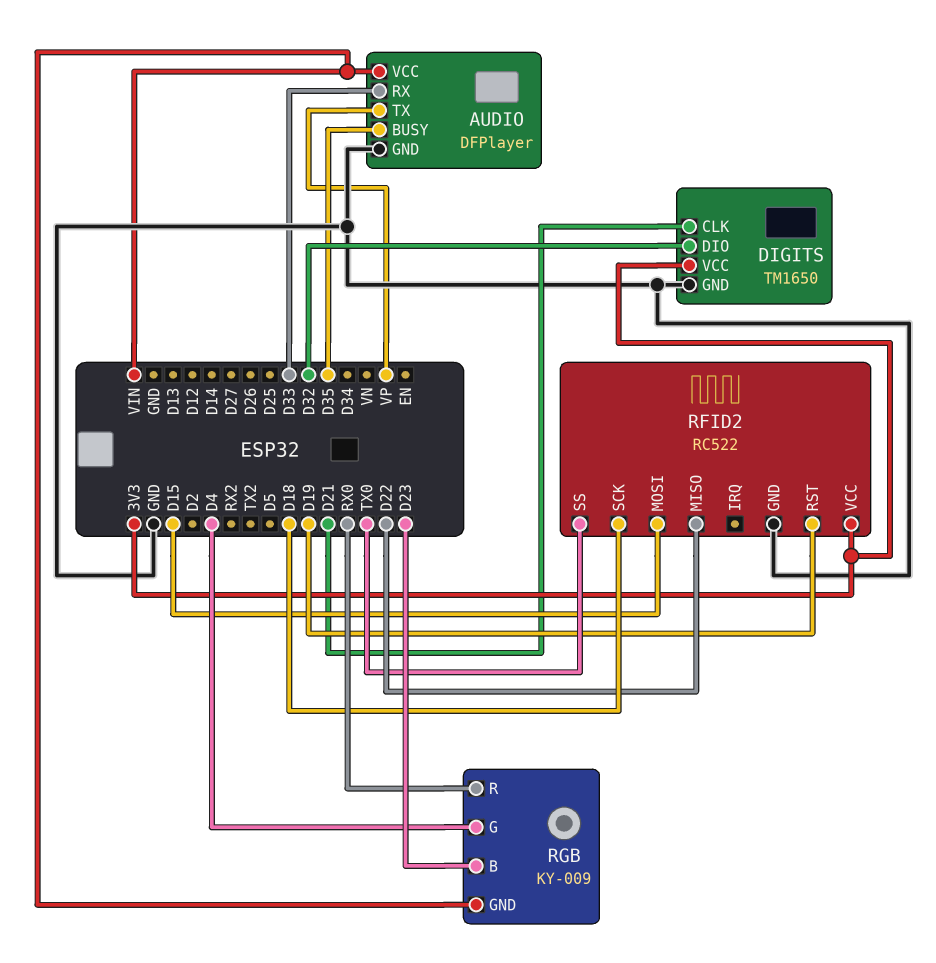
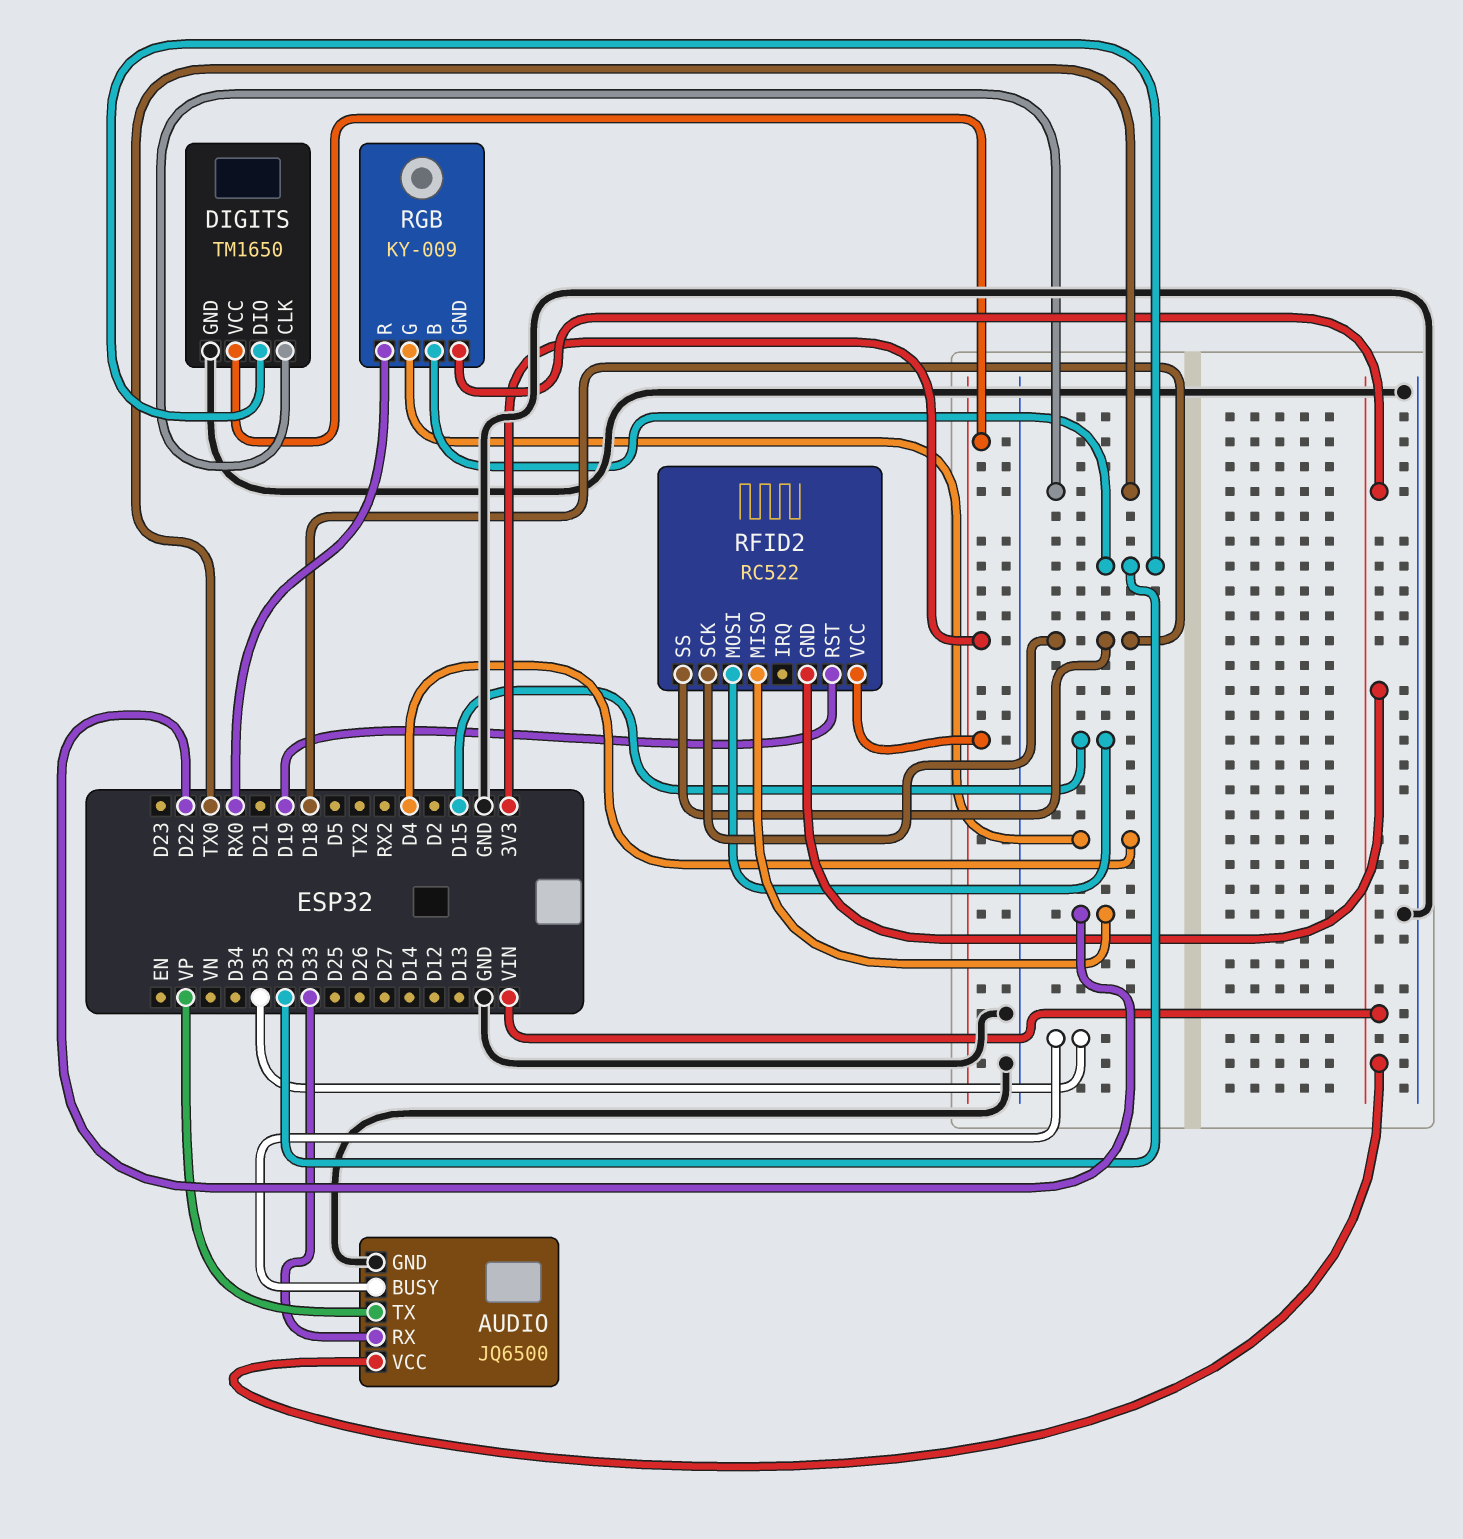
AUDIO: DFPlayer -> JQ6500
DIGITS pin CLK: D21 -> TX0
RFID2 pin GND: GND -> VIN
RFID2 pin SS: TX0 -> D18
RGB pin B: D23 -> D32

